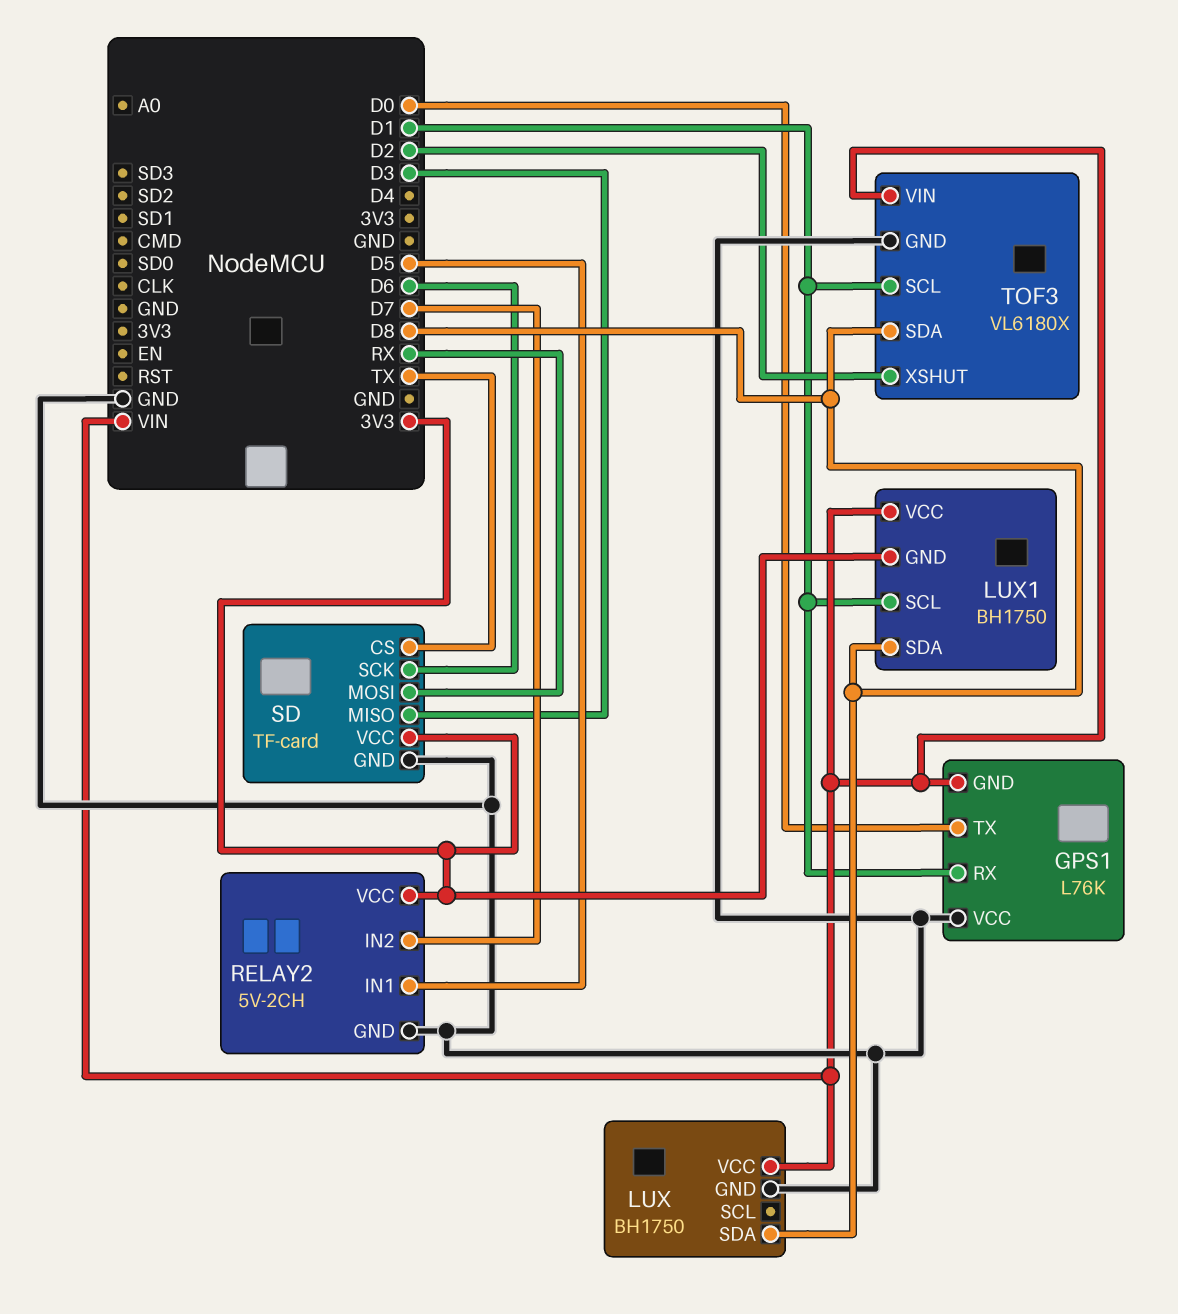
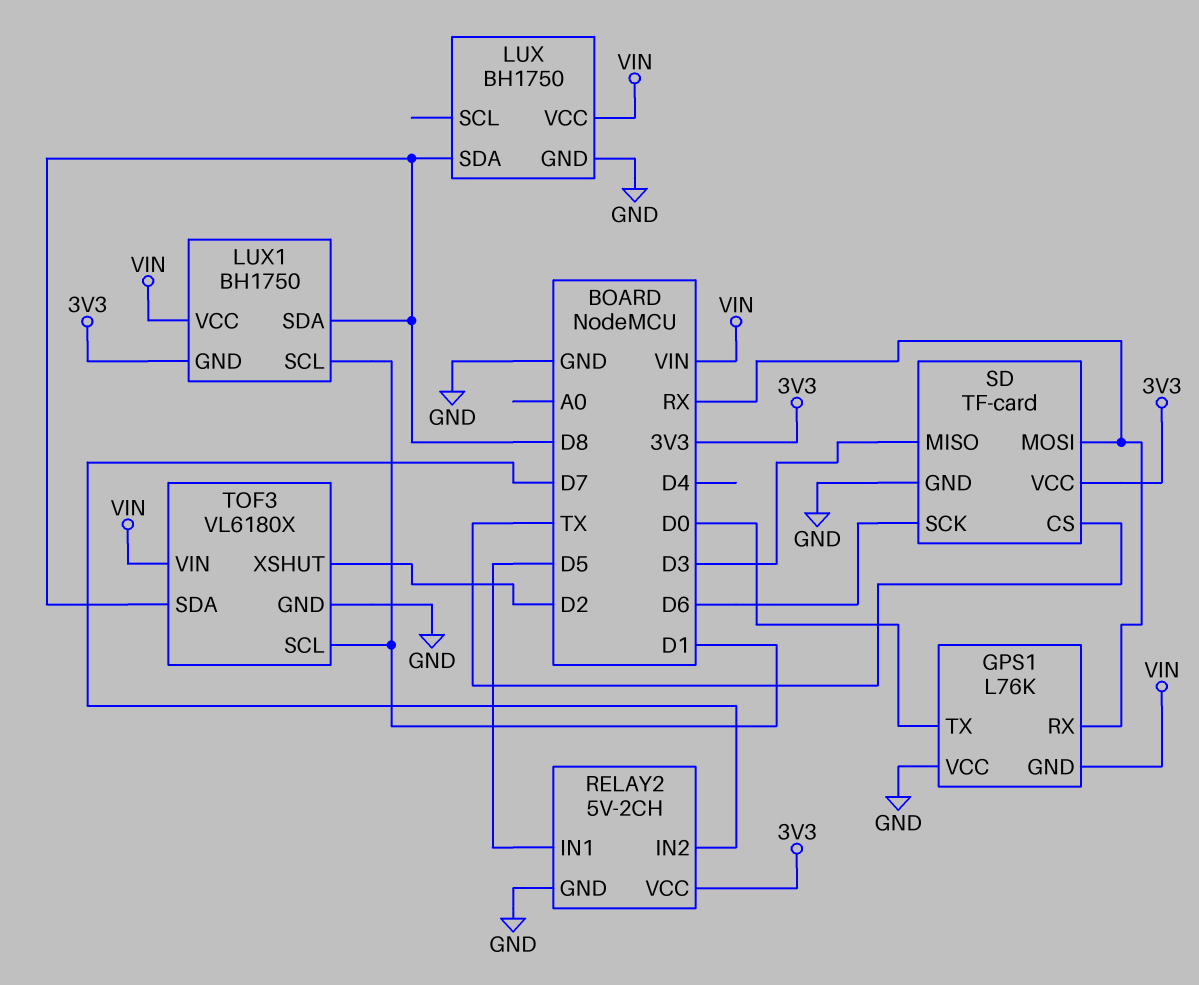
GPS1 pin RX: D1 -> RX

